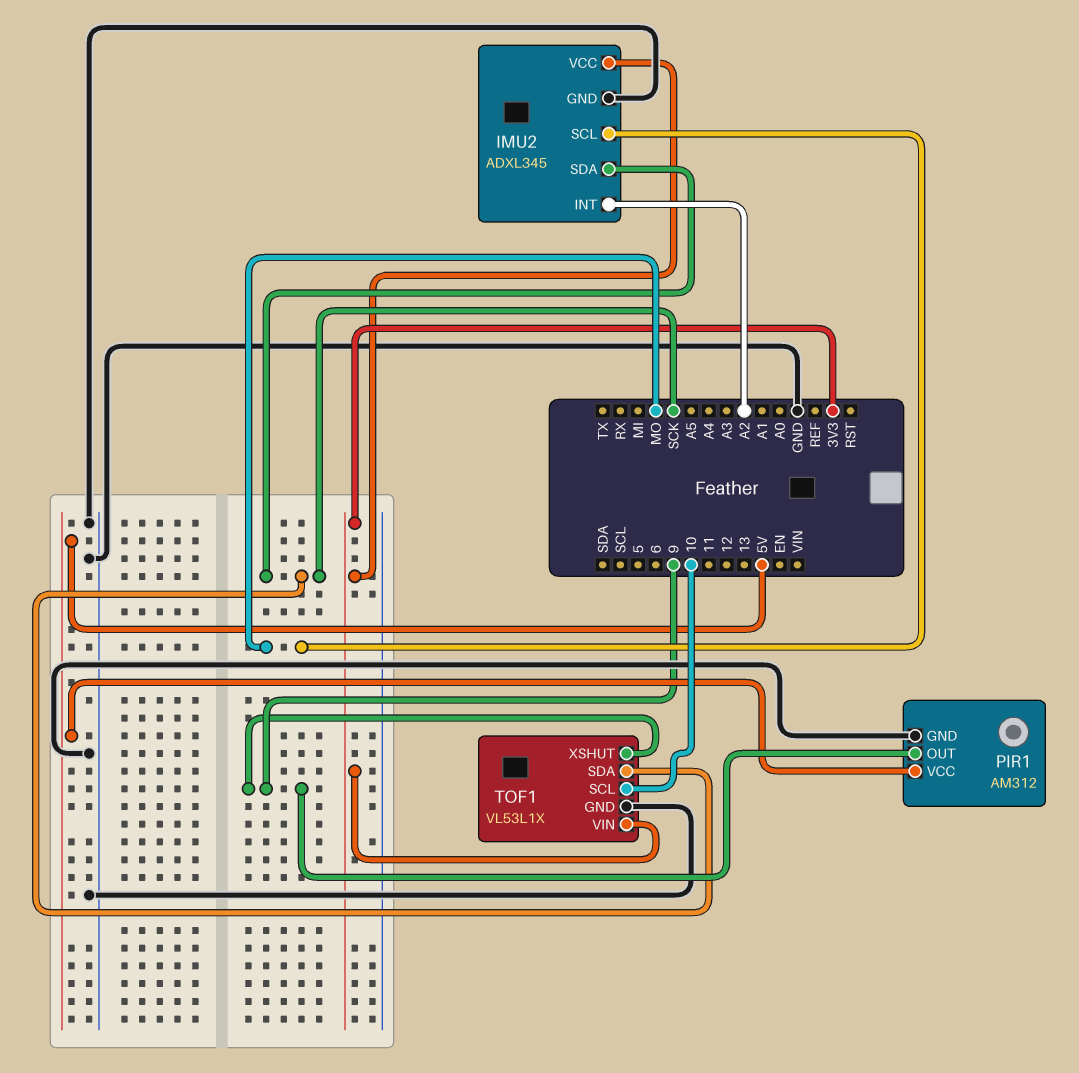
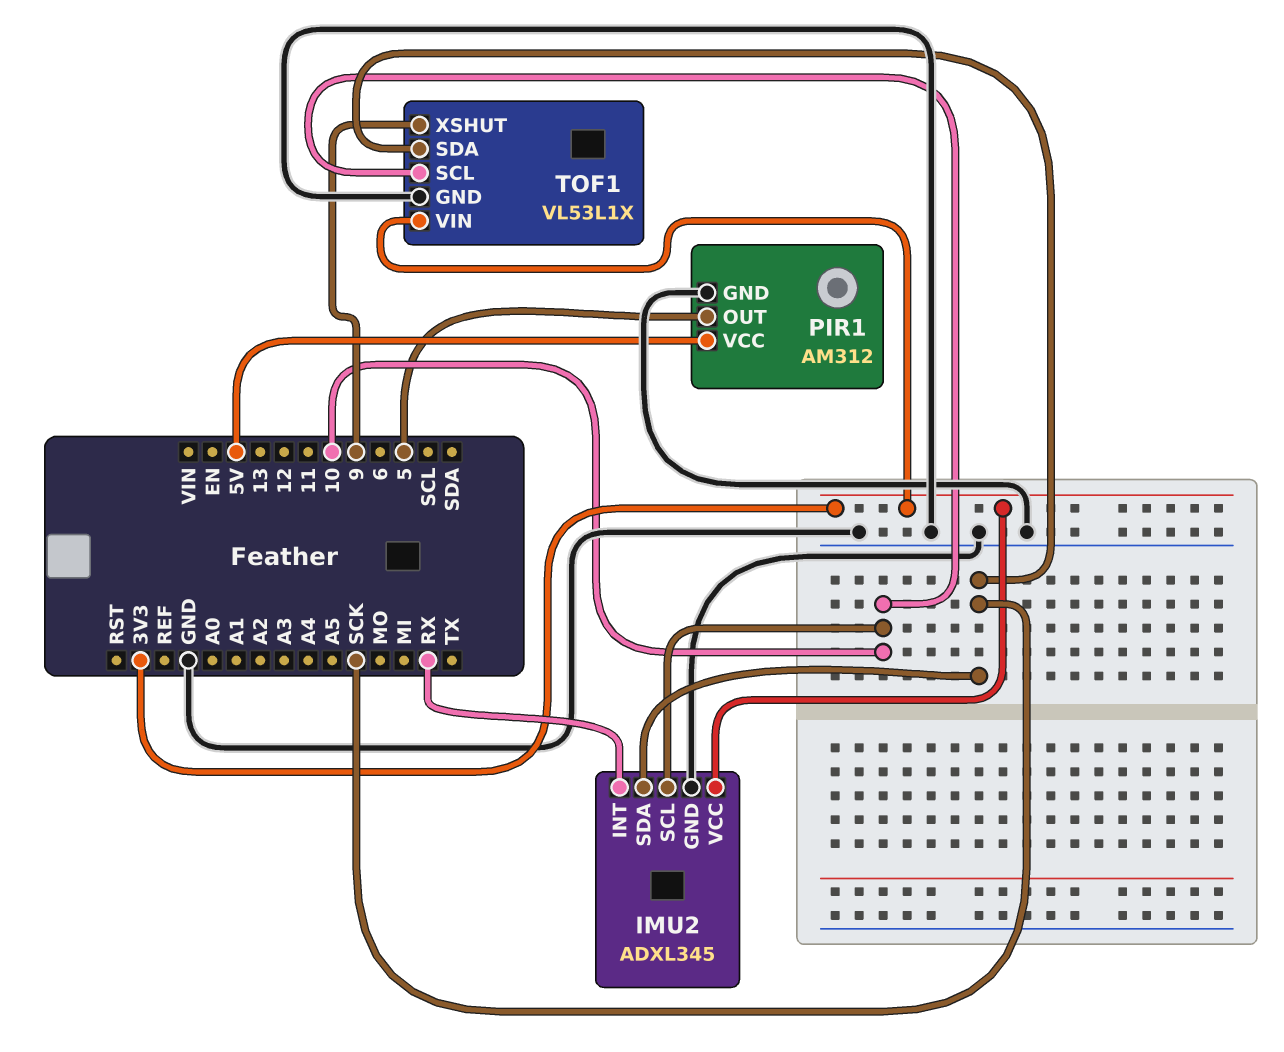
IMU2 pin INT: A2 -> RX
IMU2 pin SCL: MO -> 10
PIR1 pin OUT: 9 -> 5

